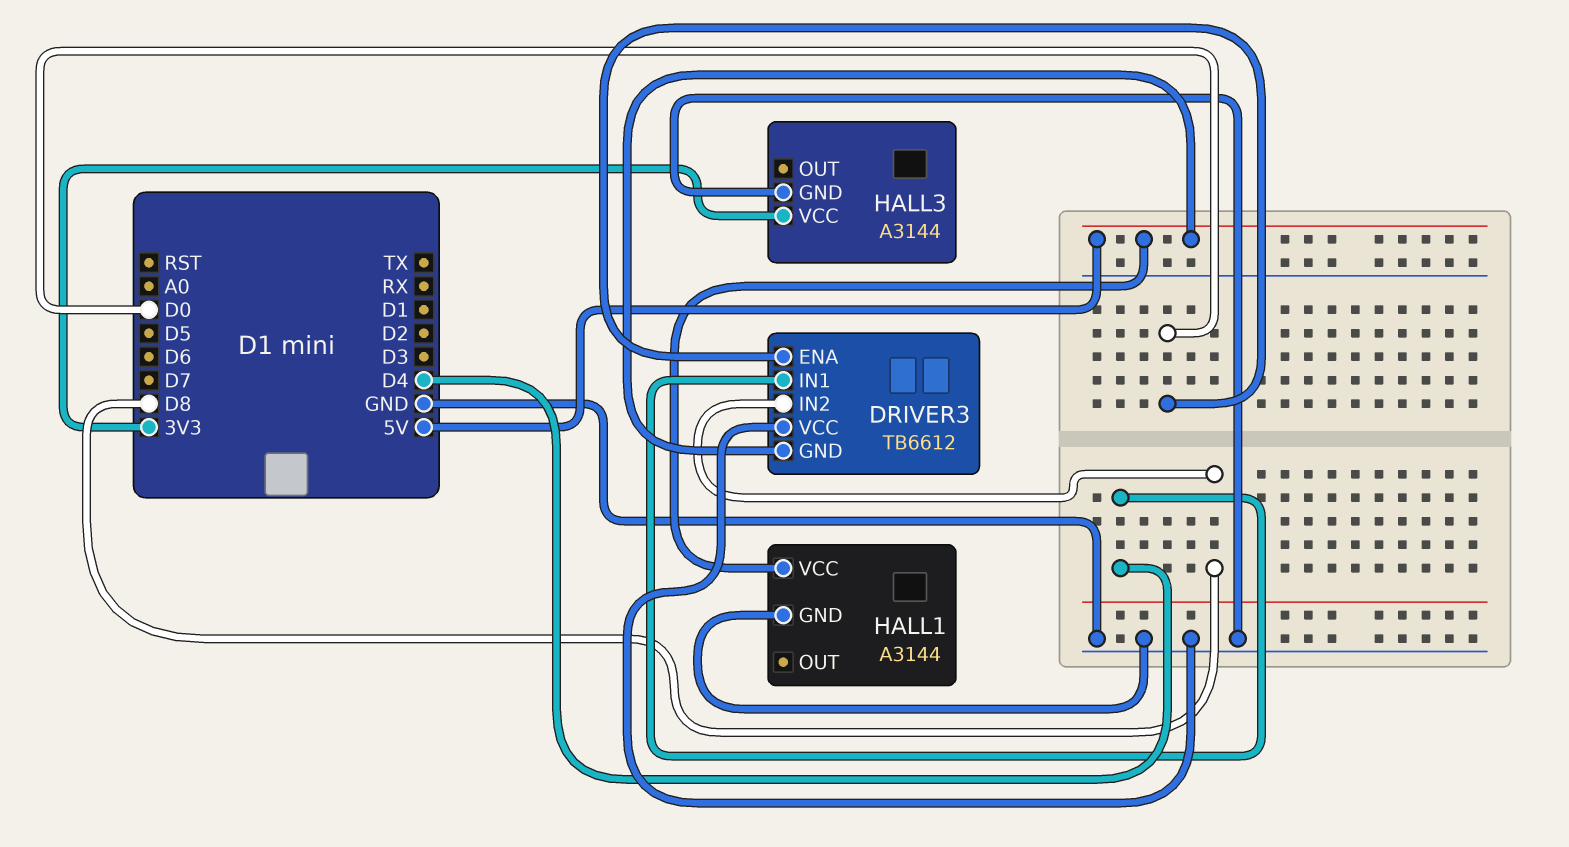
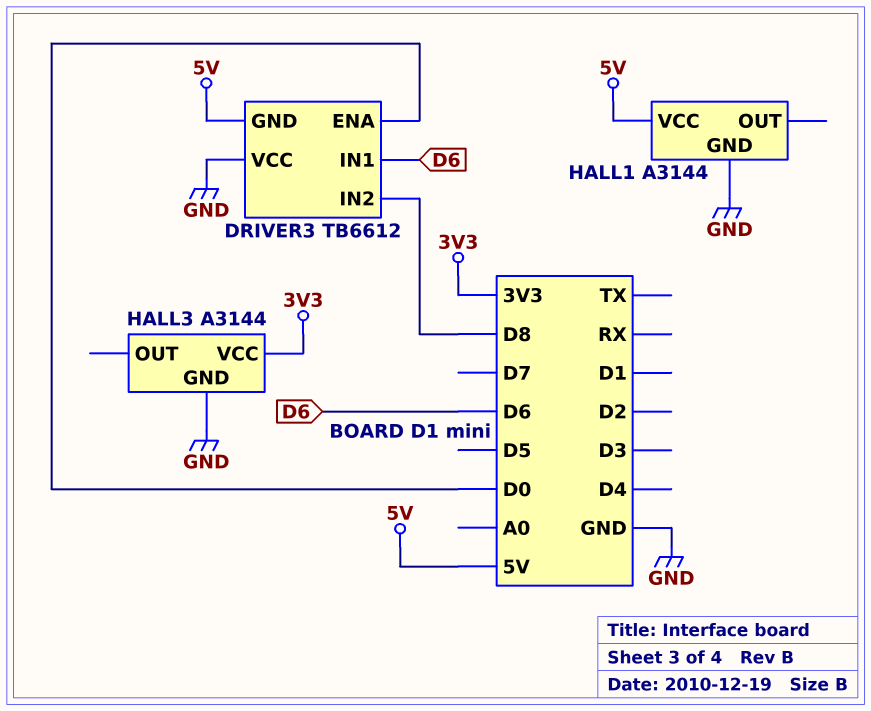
DRIVER3 pin IN1: D4 -> D6

